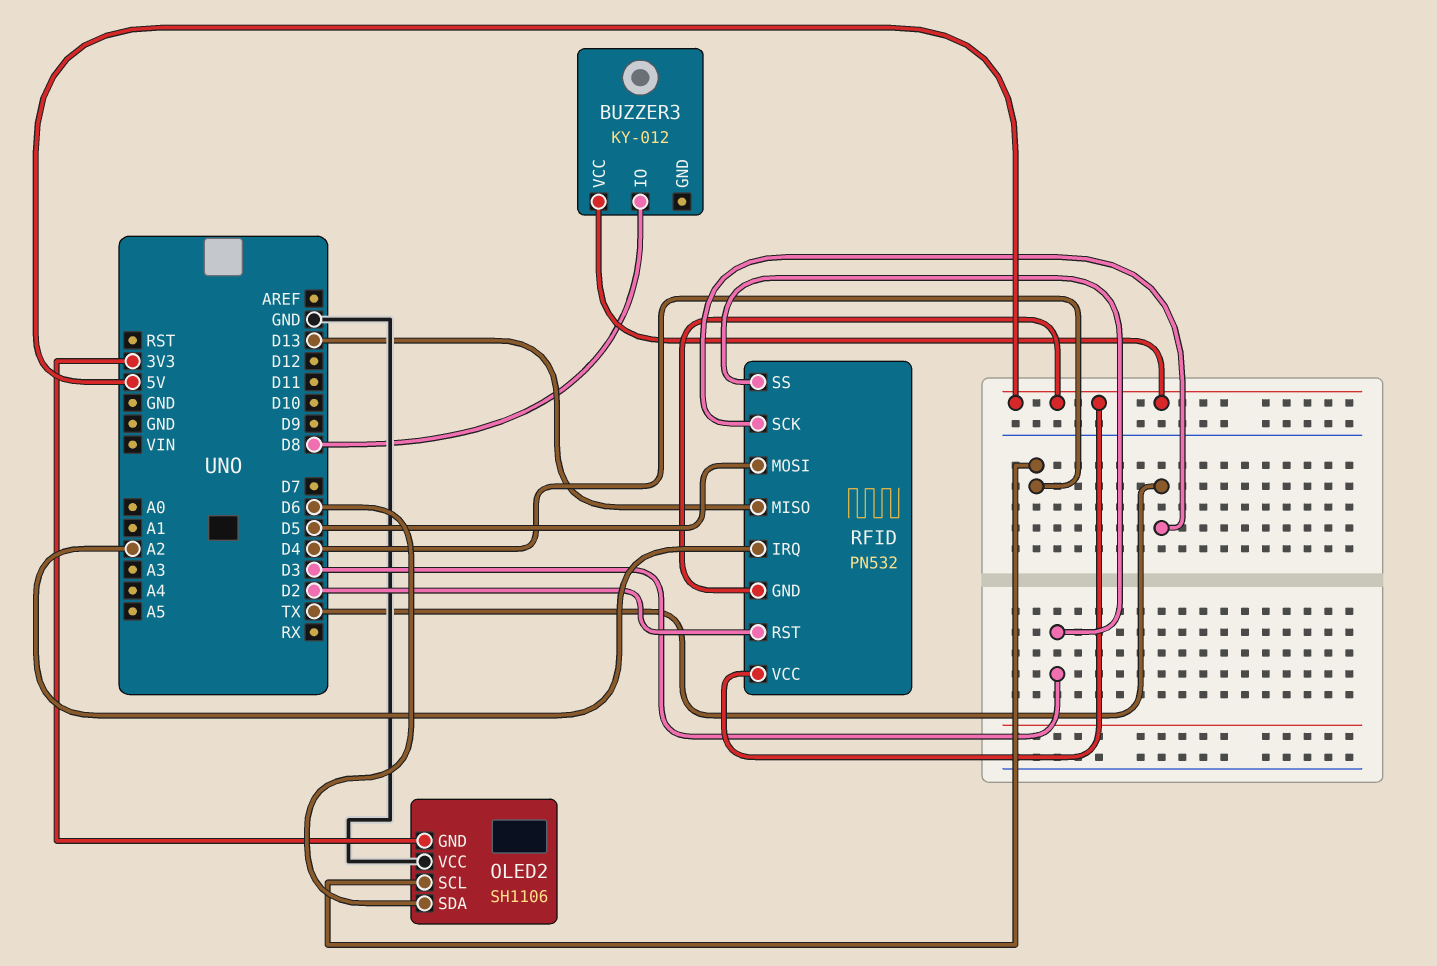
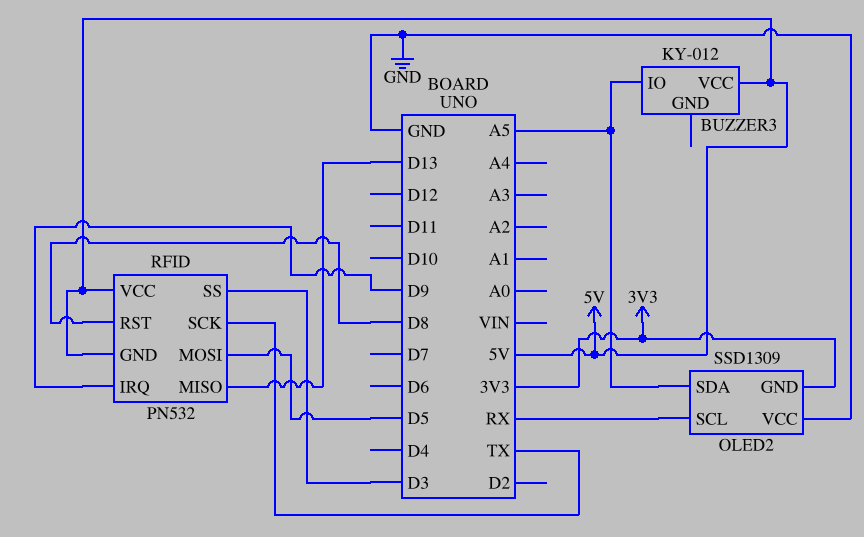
BUZZER3 pin IO: D8 -> A5
OLED2: SH1106 -> SSD1309
OLED2 pin SCL: D4 -> RX
OLED2 pin SDA: D6 -> A5
RFID pin IRQ: A2 -> D9
RFID pin RST: D2 -> D8

